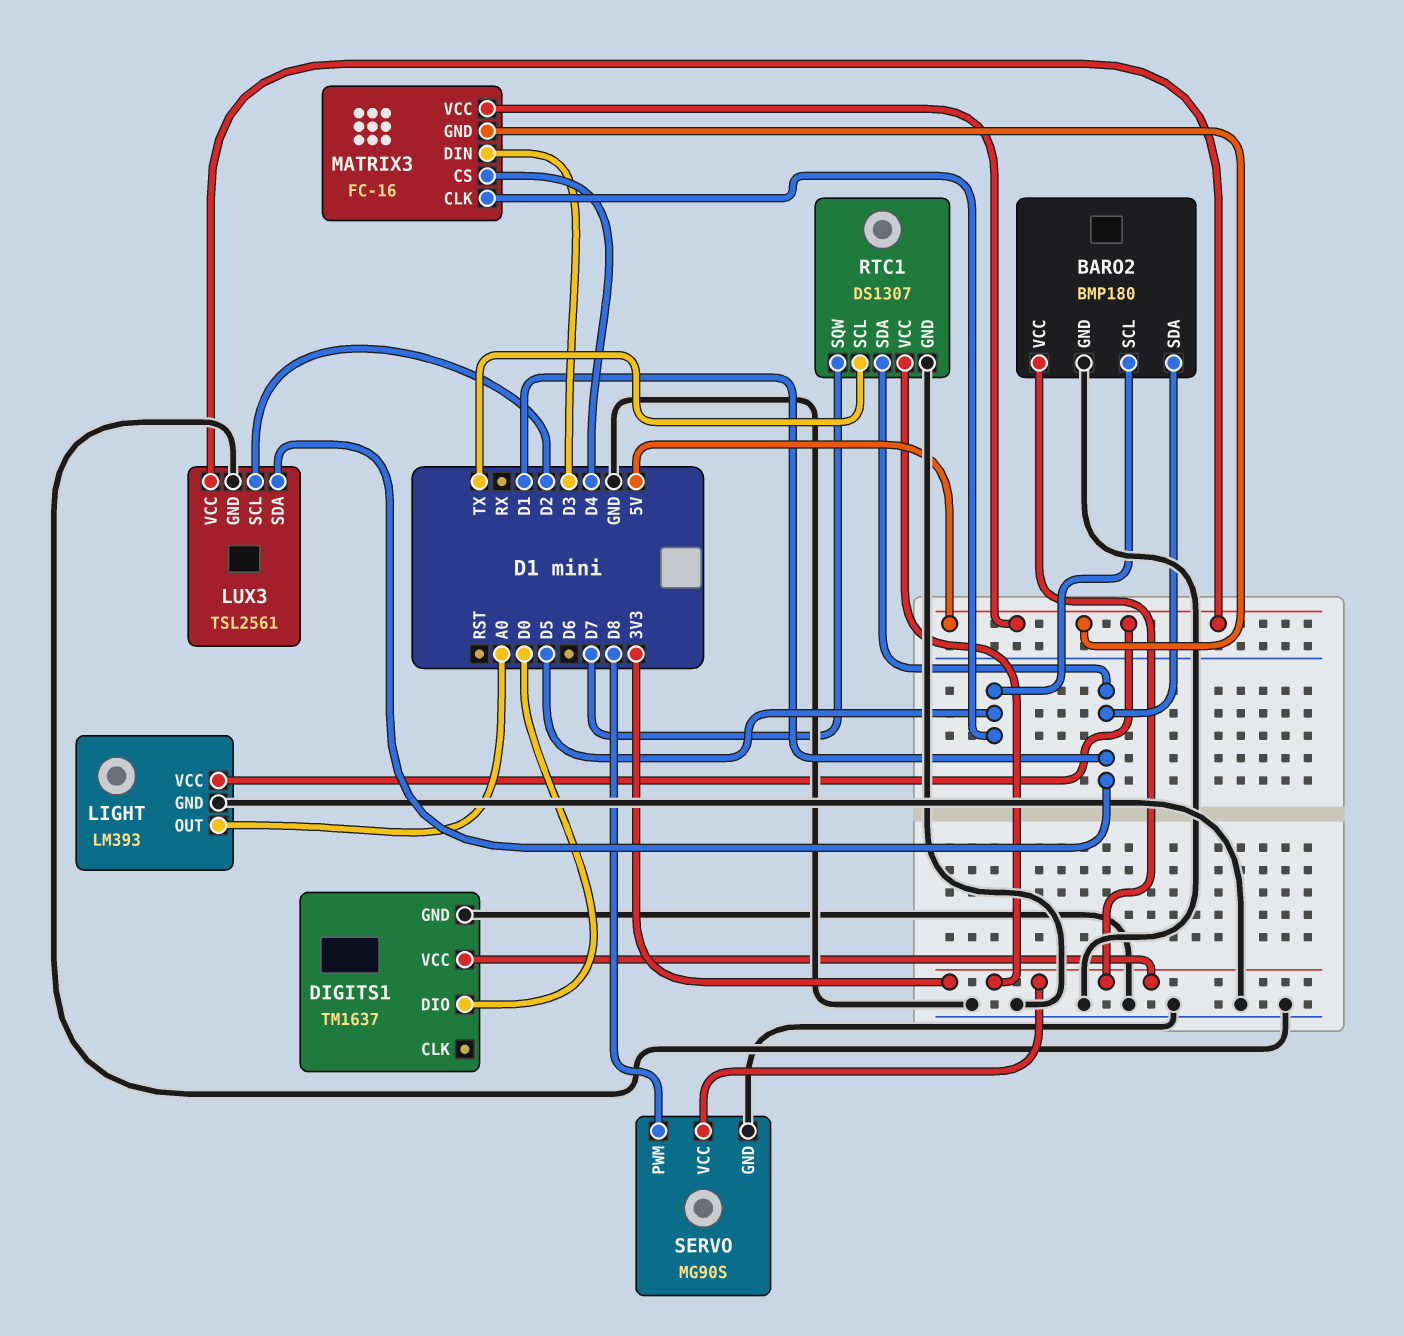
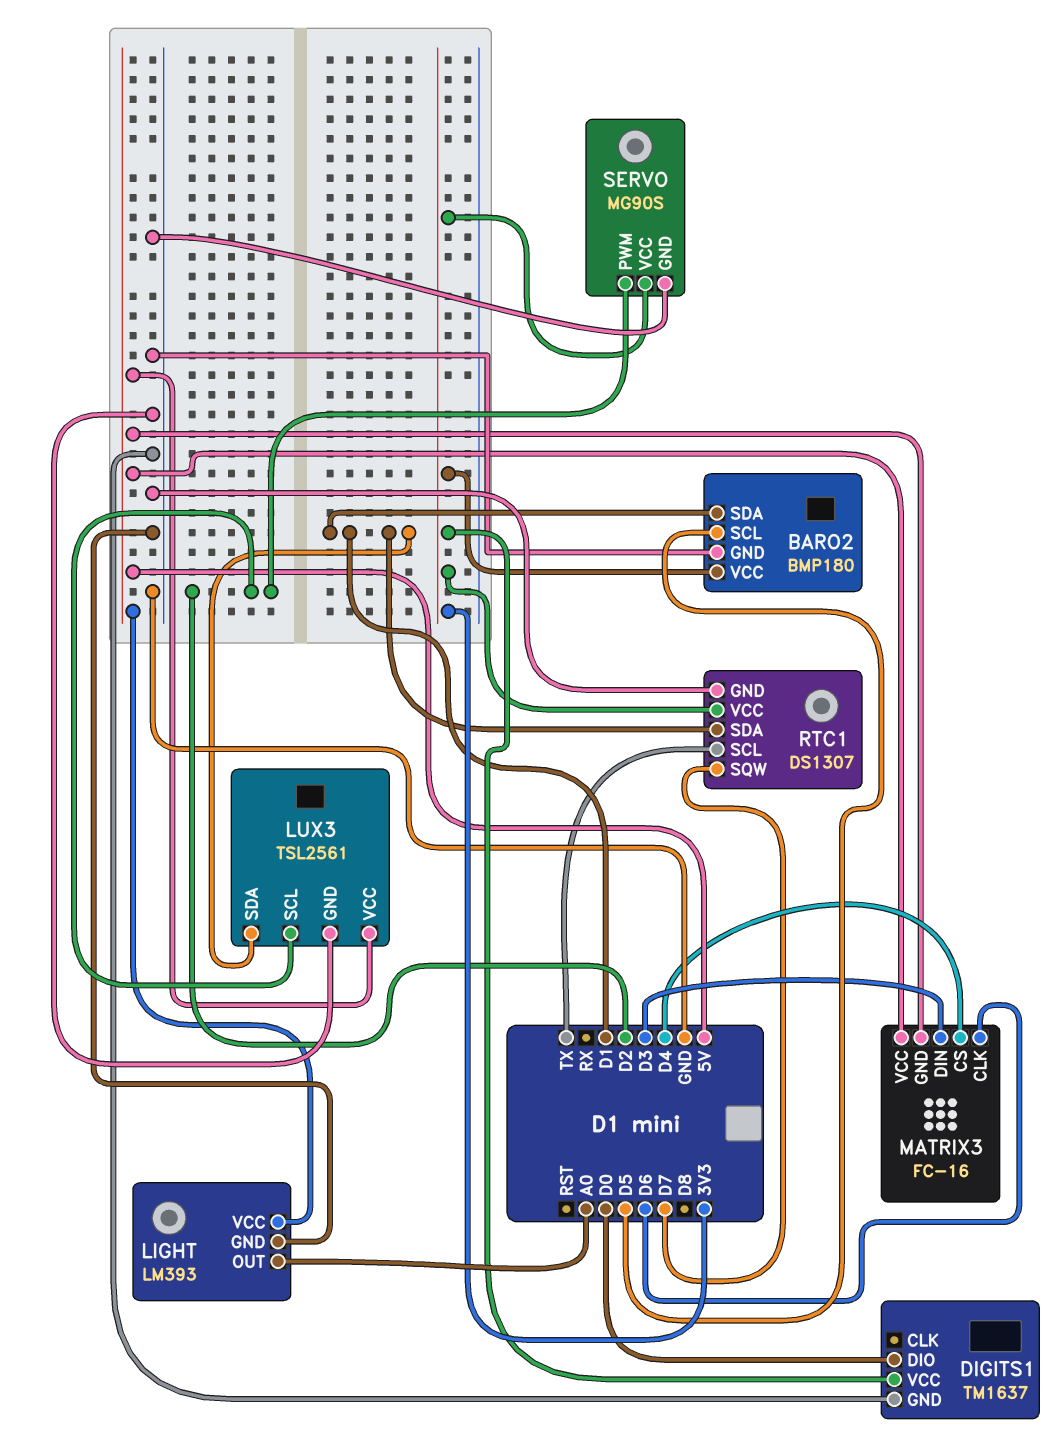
MATRIX3 pin CLK: D5 -> D6
SERVO pin PWM: D8 -> D2

